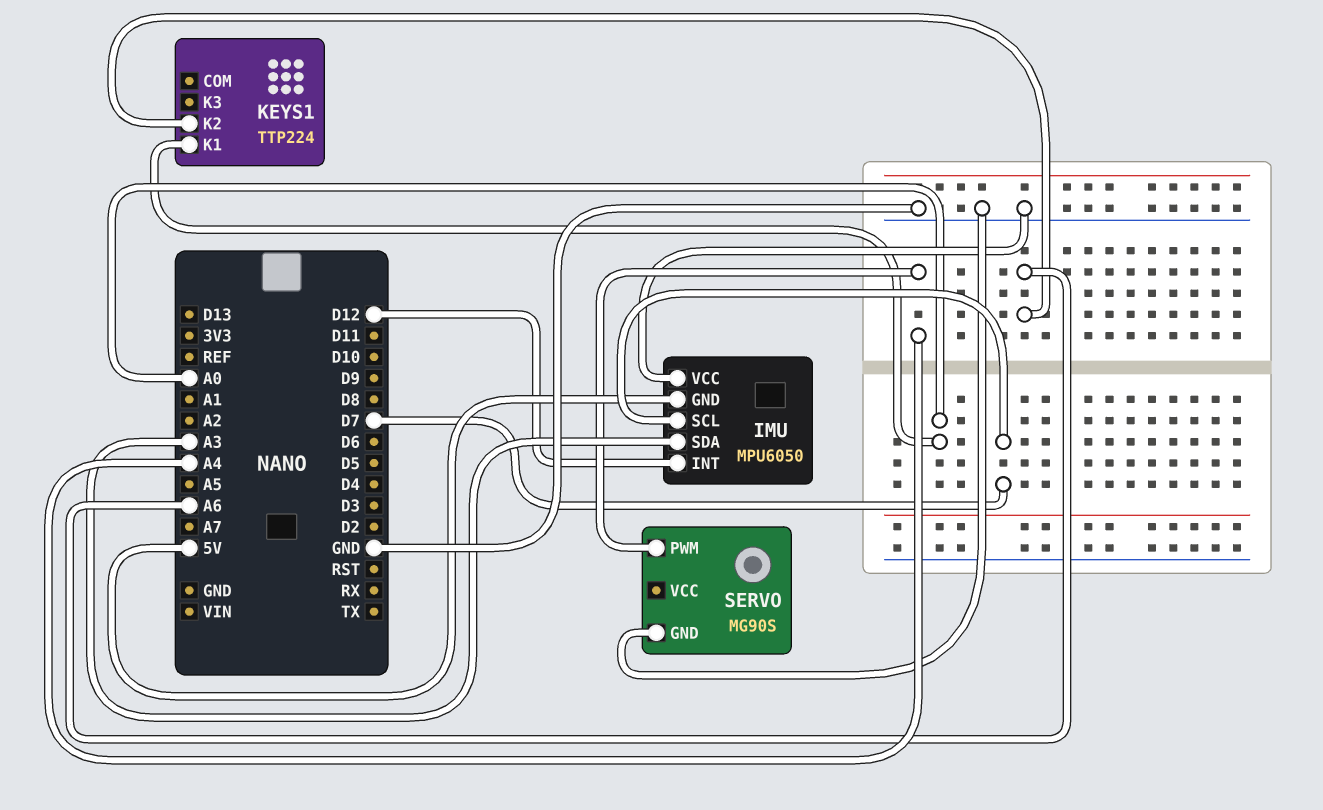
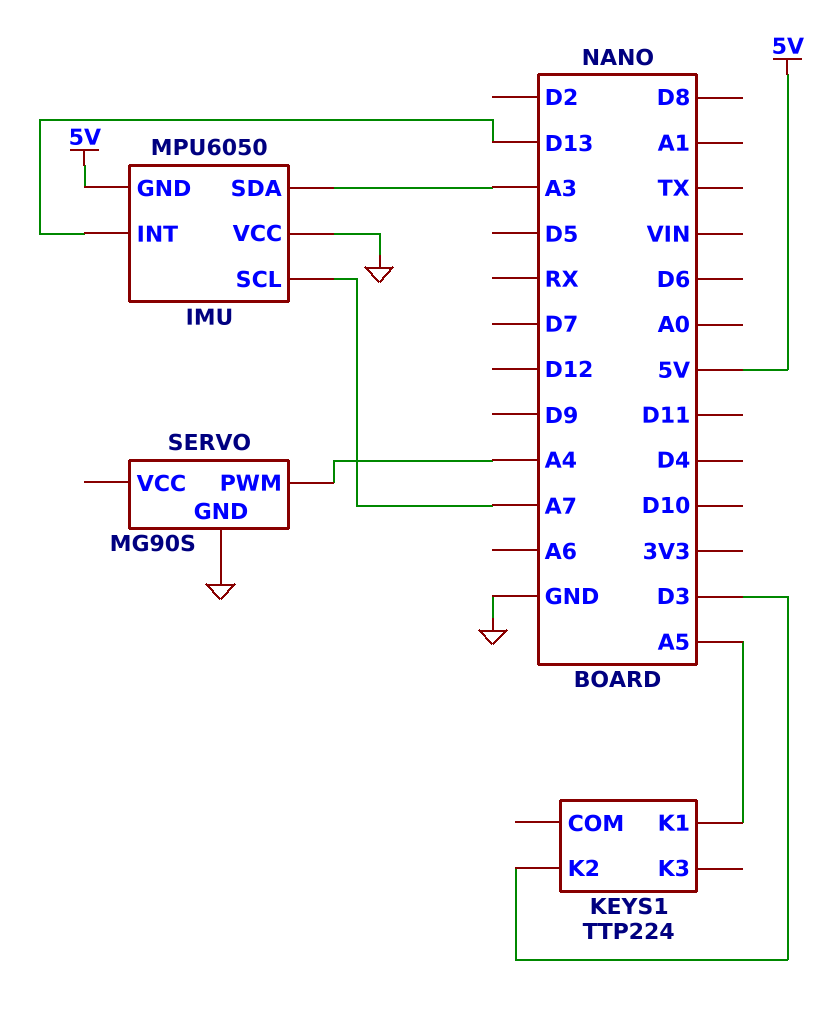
IMU pin INT: D12 -> D13
IMU pin SCL: D7 -> A7
KEYS1 pin K1: A0 -> A5
KEYS1 pin K2: A6 -> D3

